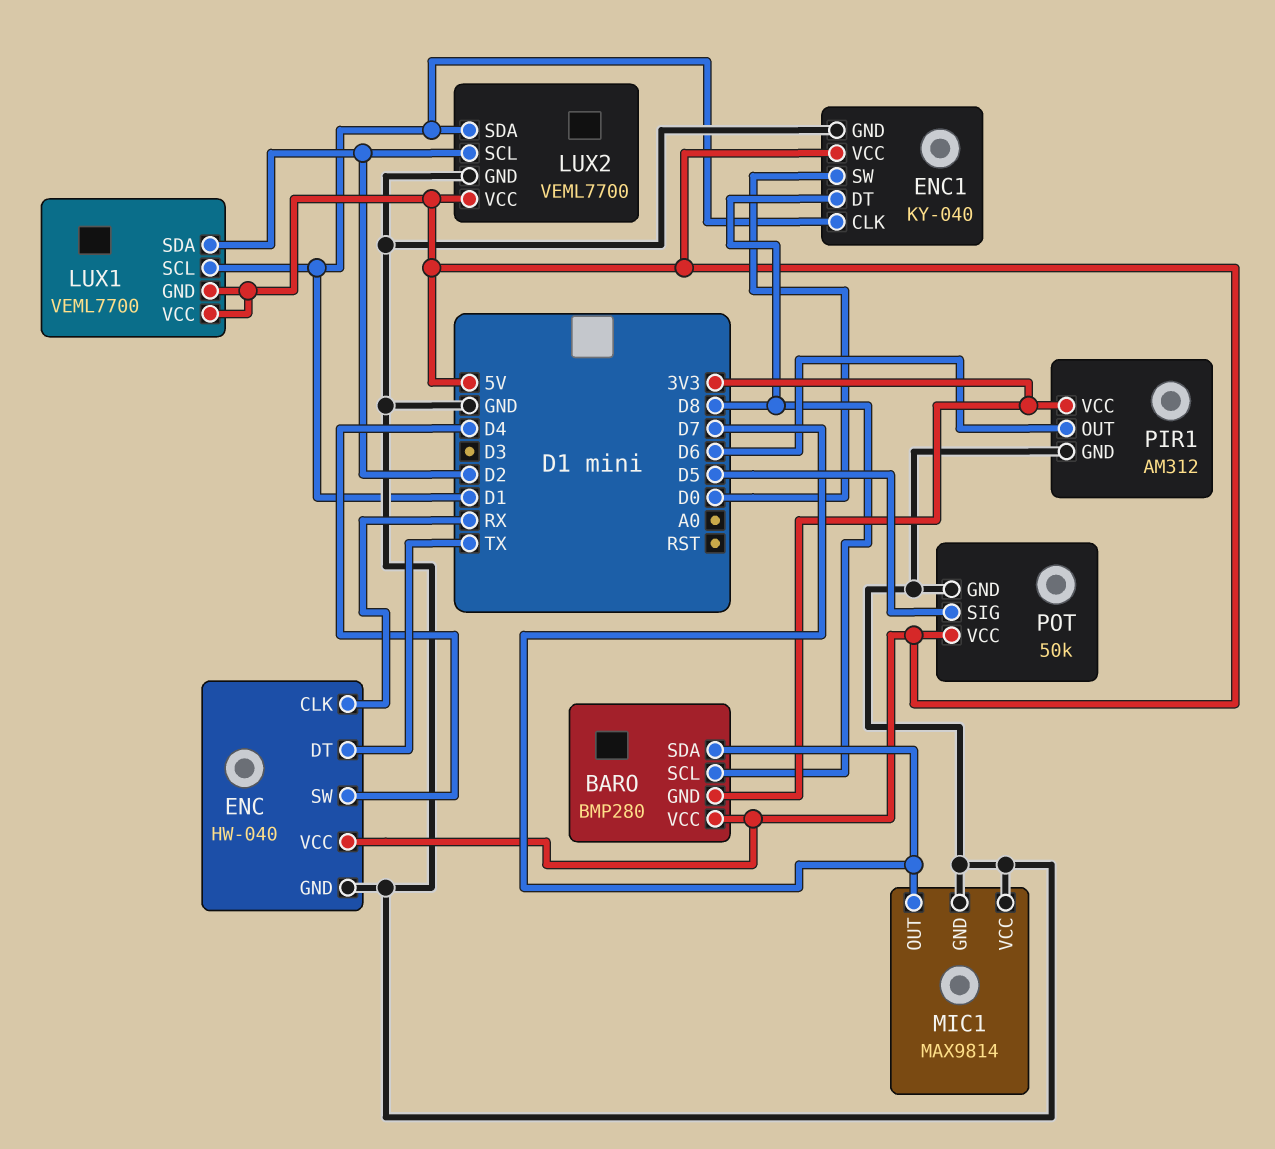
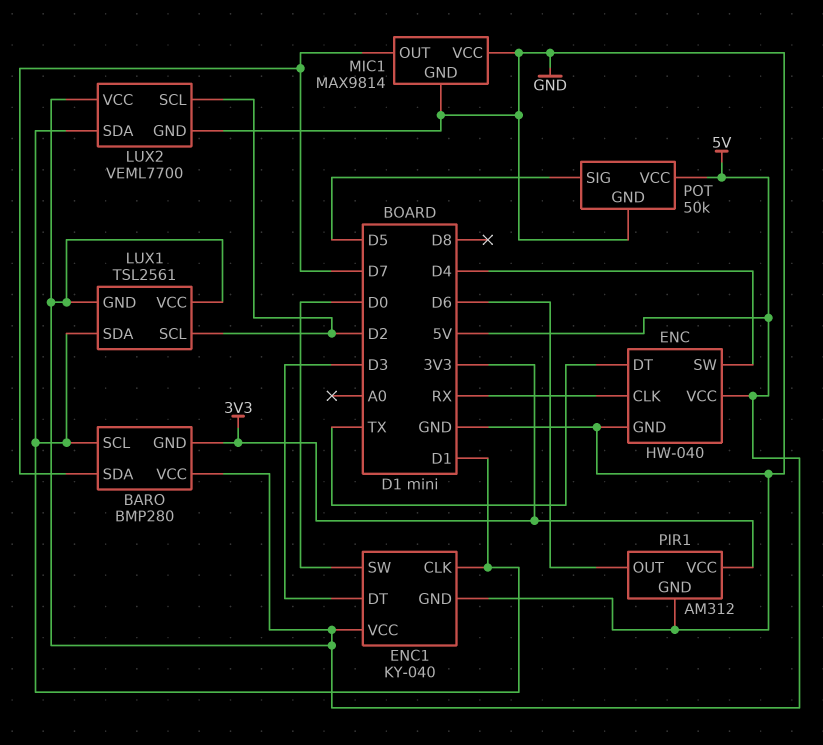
BARO pin SCL: D8 -> D1
ENC1 pin DT: D8 -> D3
LUX1: VEML7700 -> TSL2561
LUX1 pin SCL: D1 -> D2
LUX1 pin SDA: D2 -> D1

